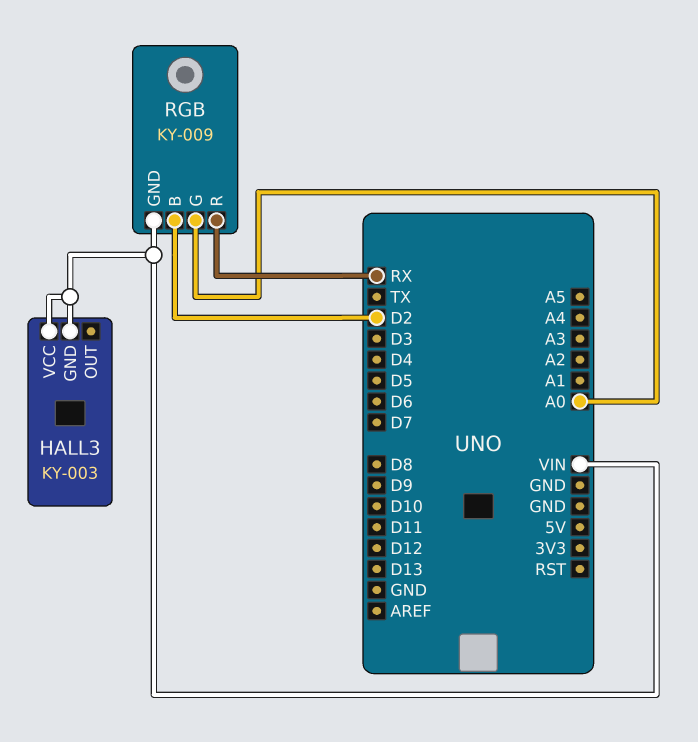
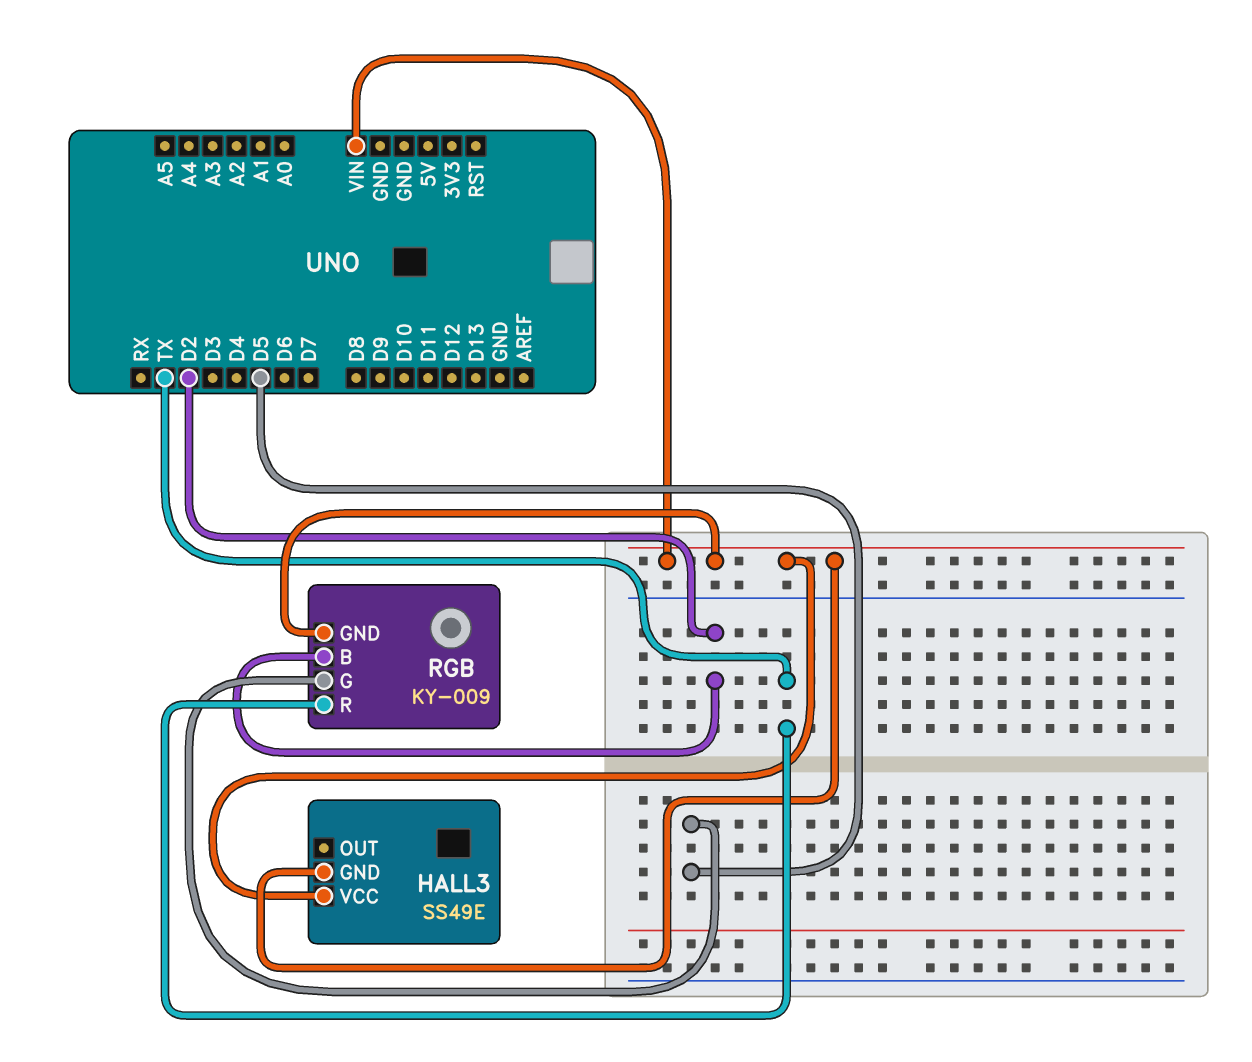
HALL3: KY-003 -> SS49E
RGB pin G: A0 -> D5
RGB pin R: RX -> TX

